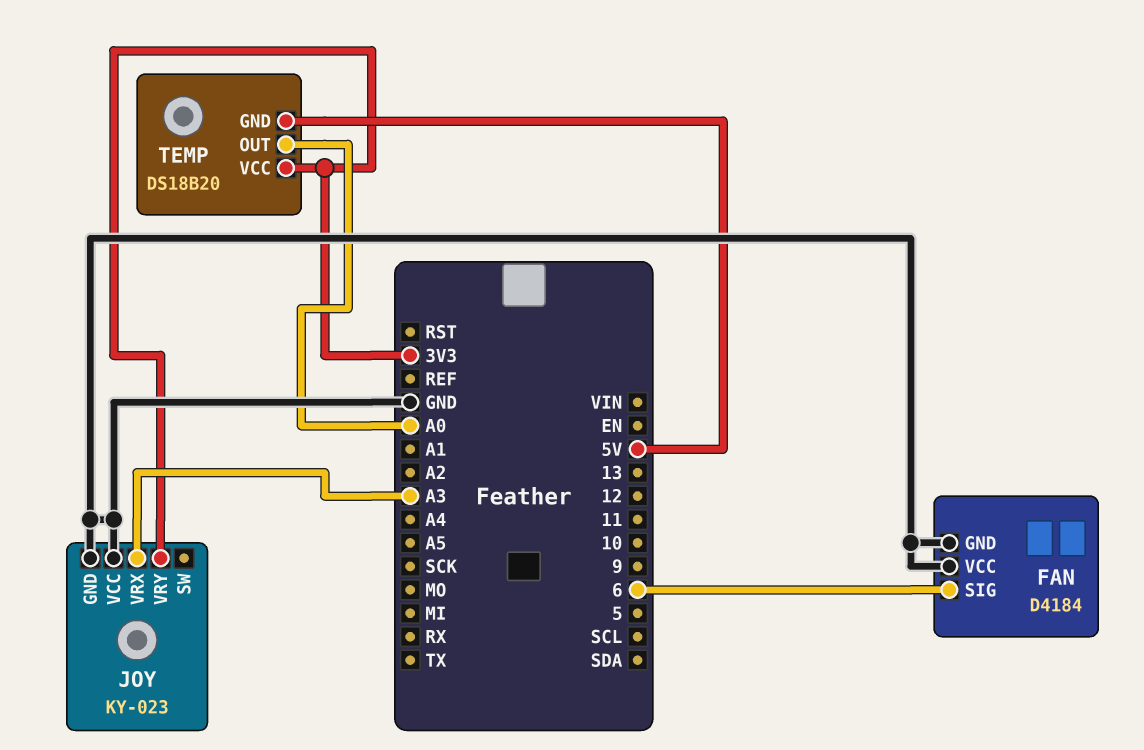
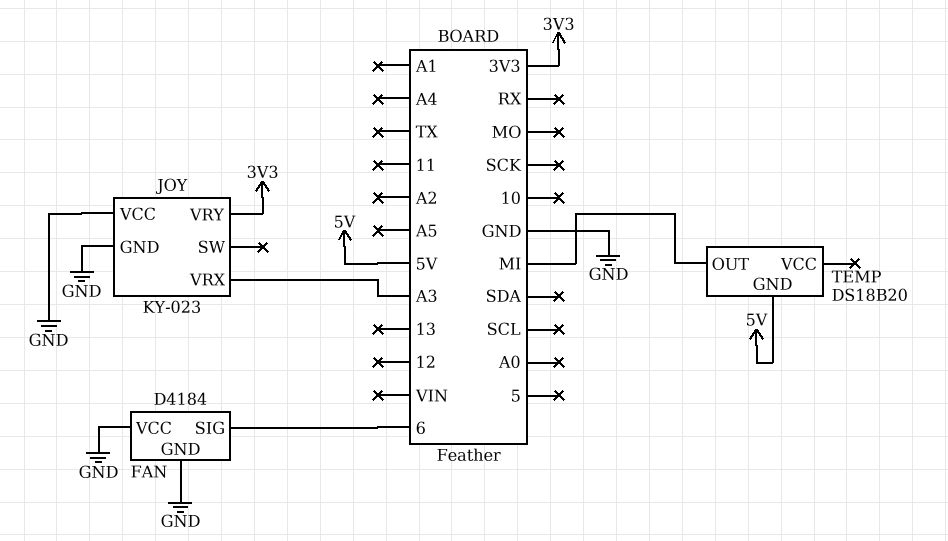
TEMP pin OUT: A0 -> MI
TEMP pin VCC: 3V3 -> none

